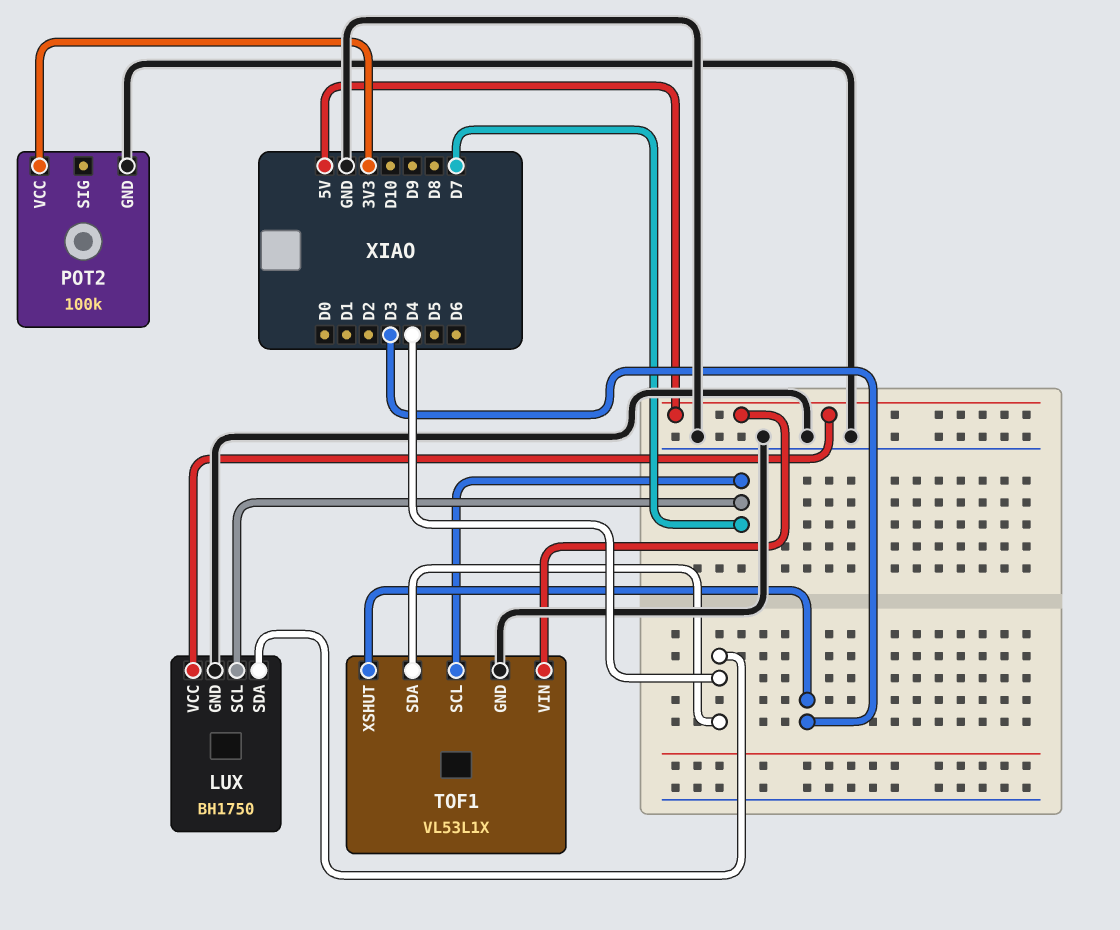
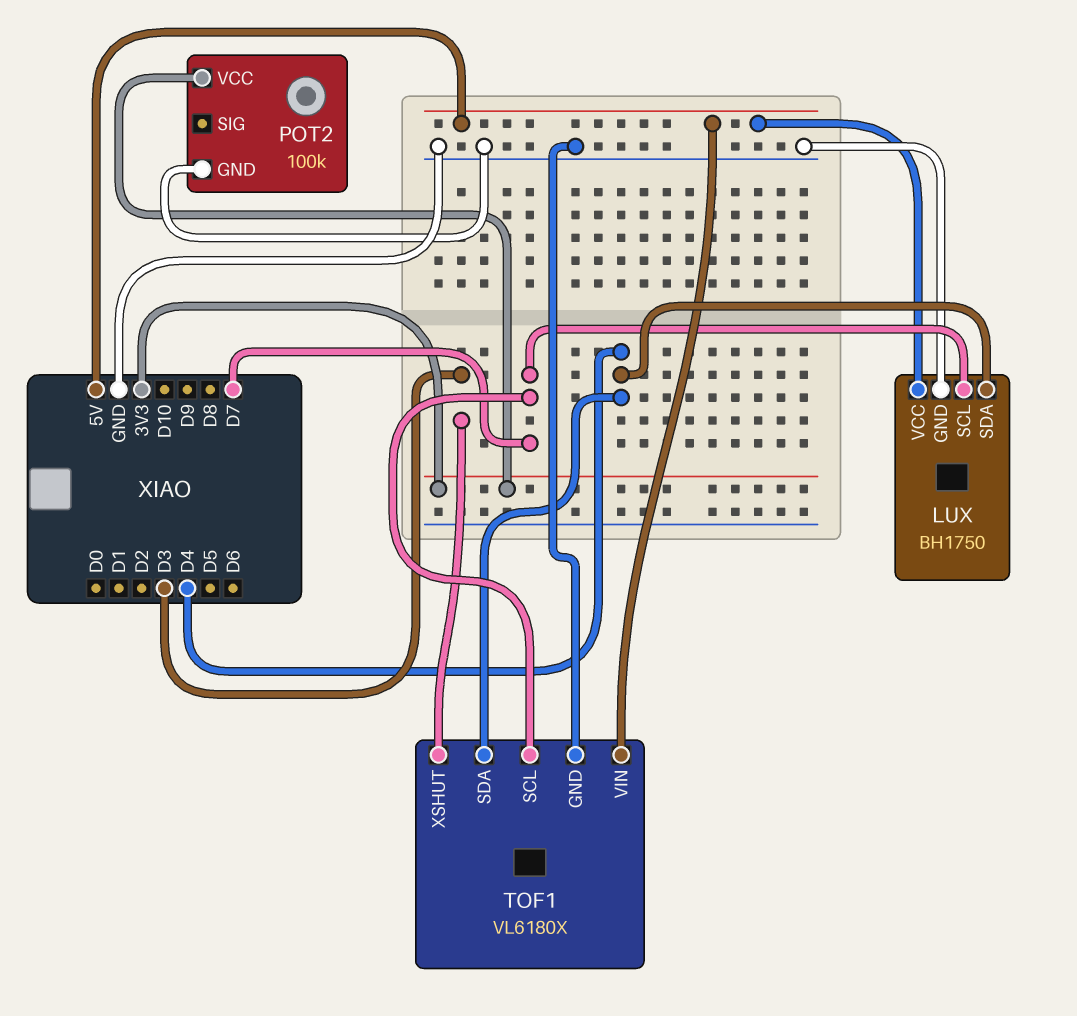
TOF1: VL53L1X -> VL6180X

